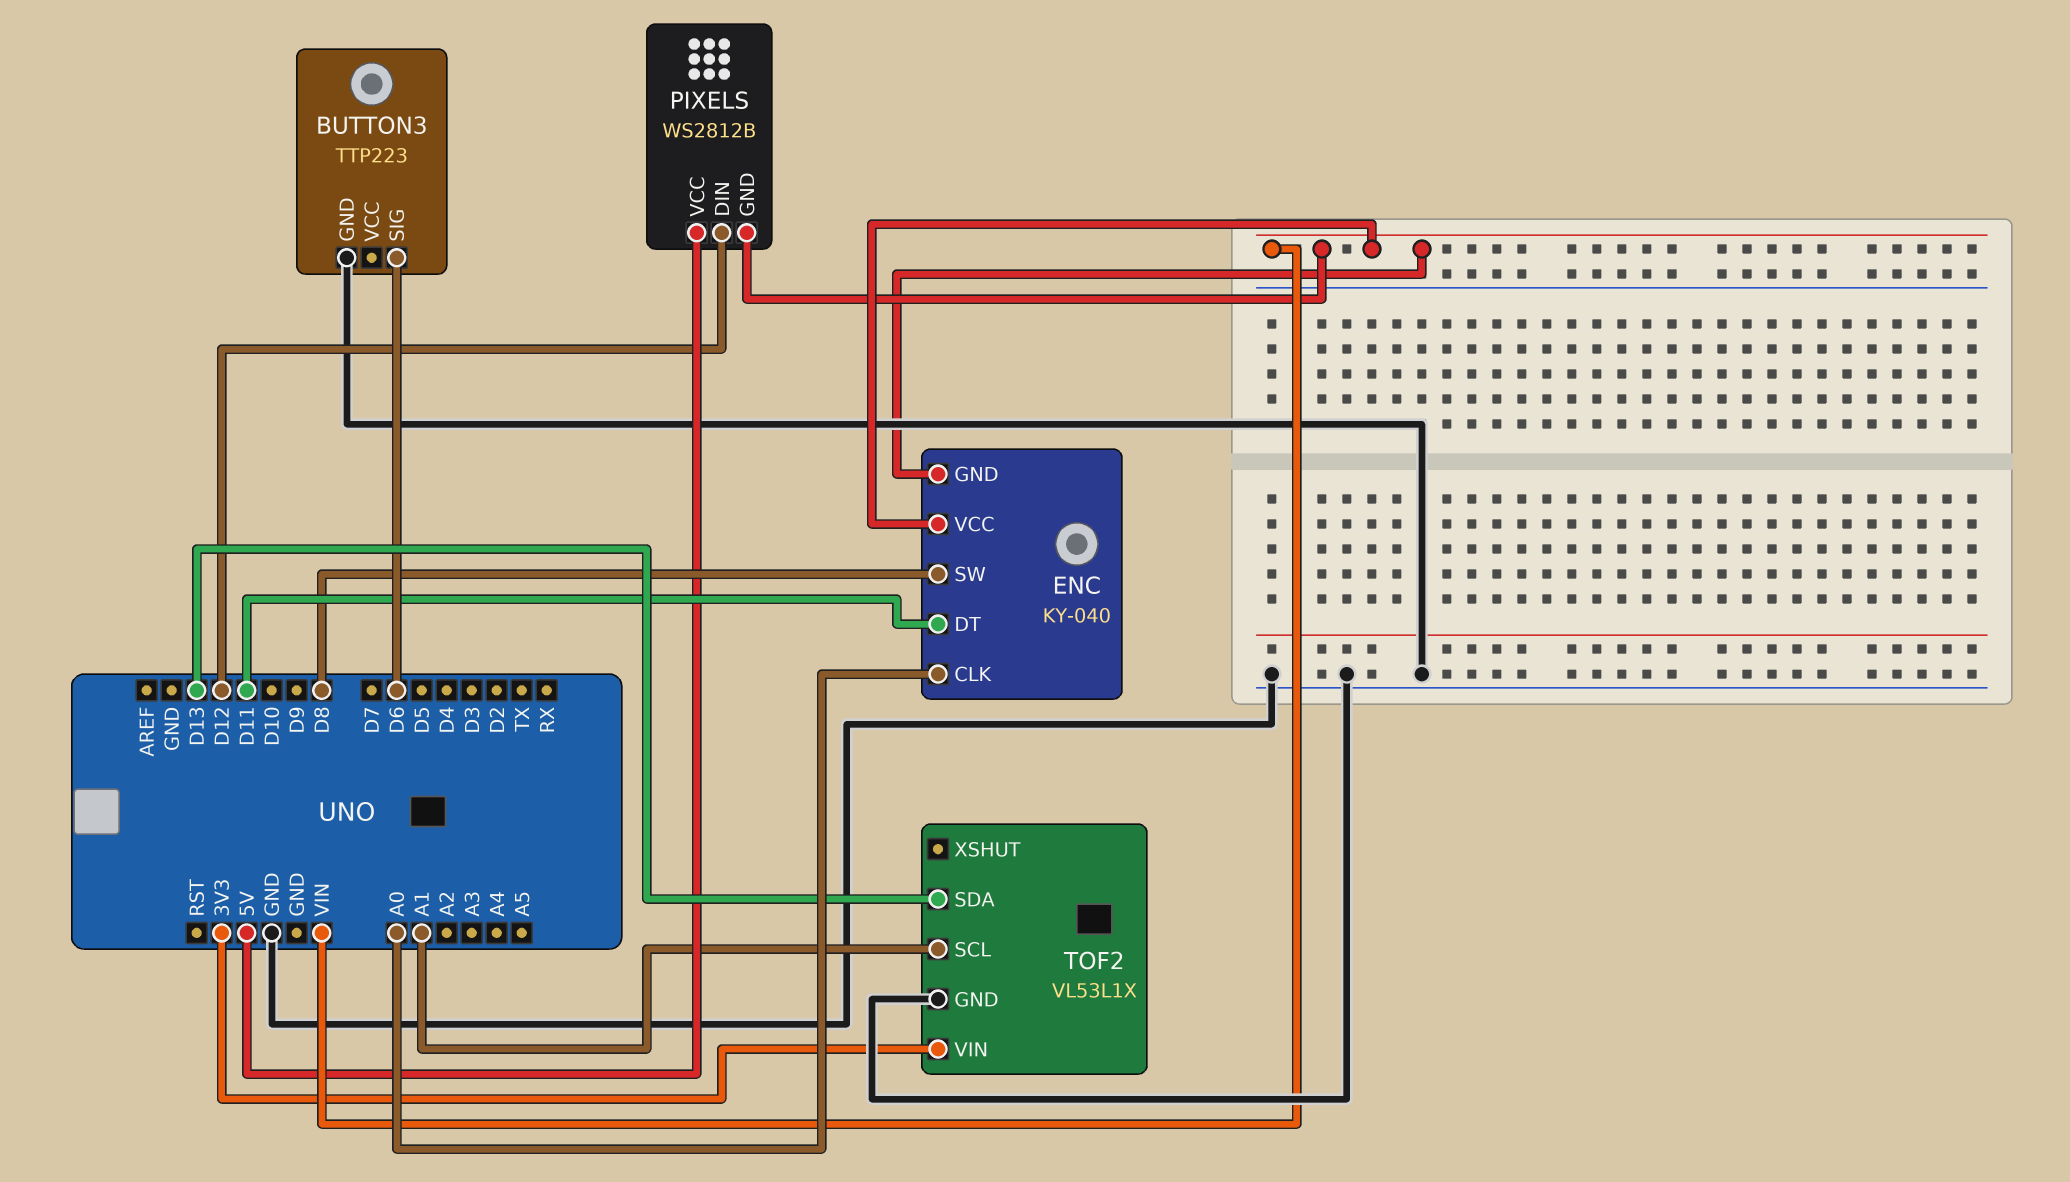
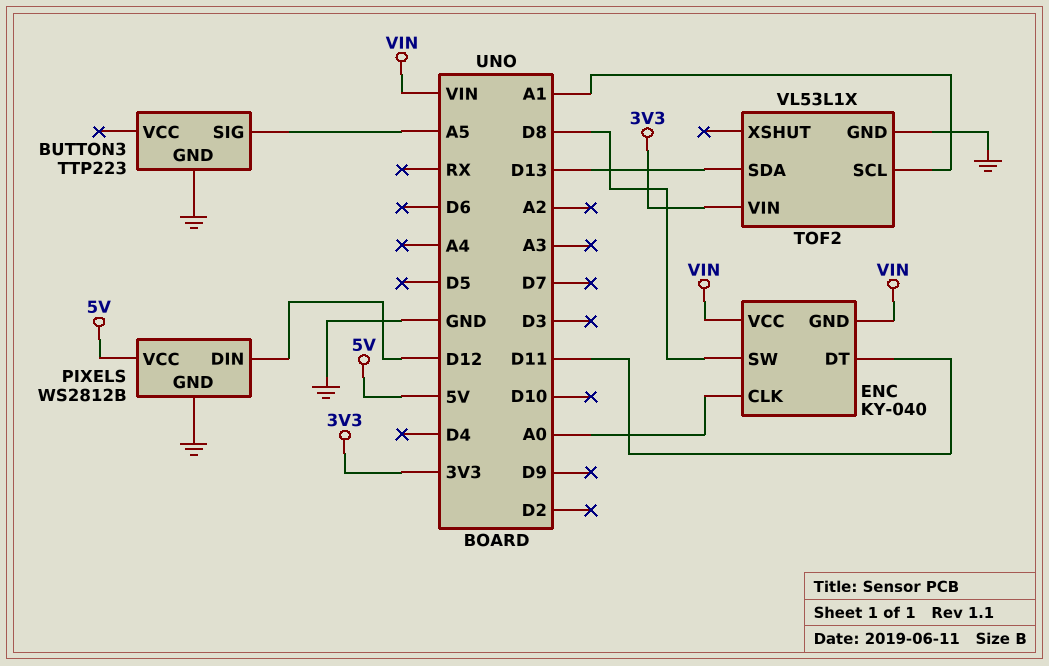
BUTTON3 pin SIG: D6 -> A5
PIXELS pin GND: VIN -> GND

